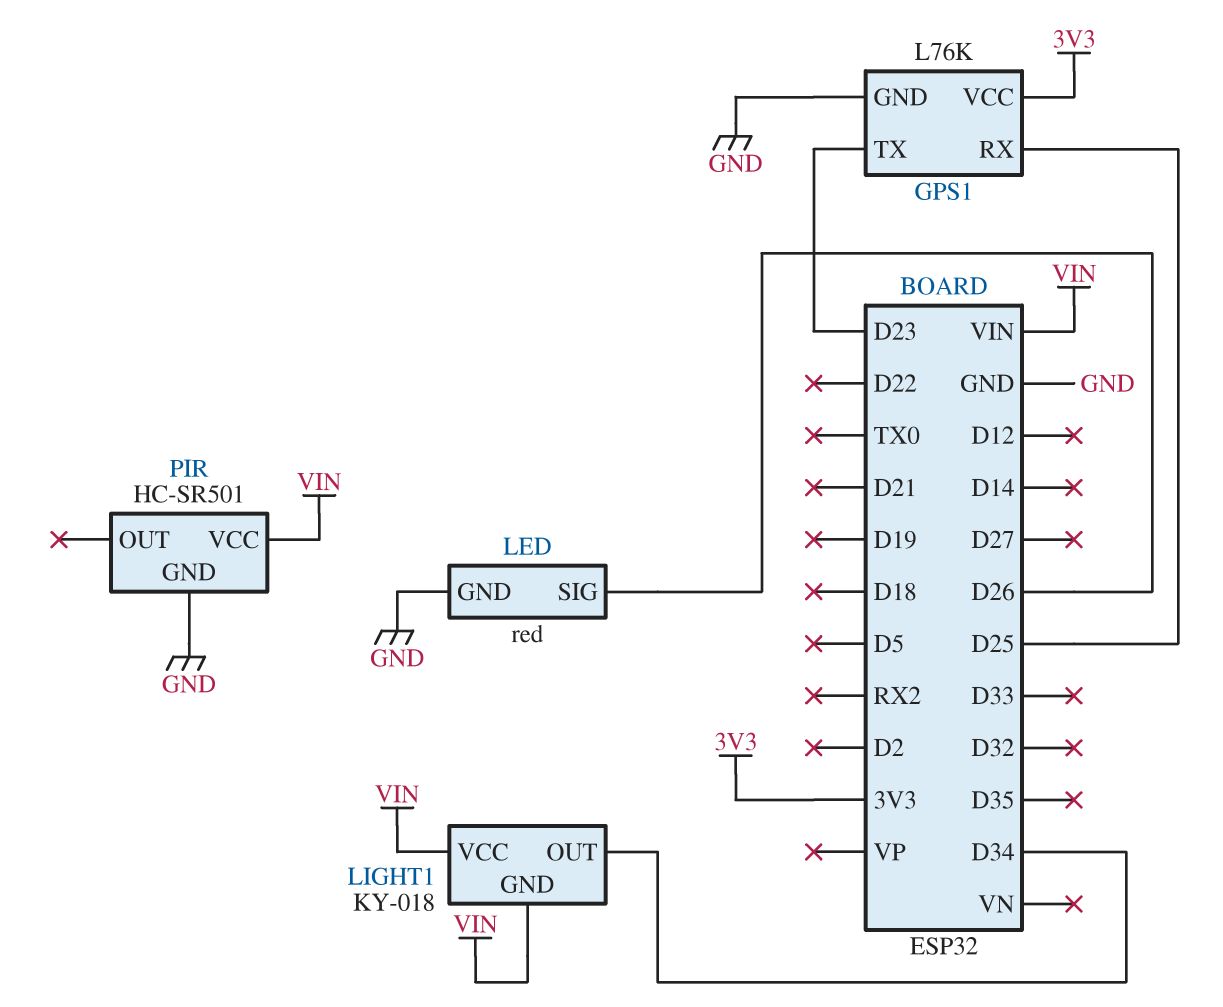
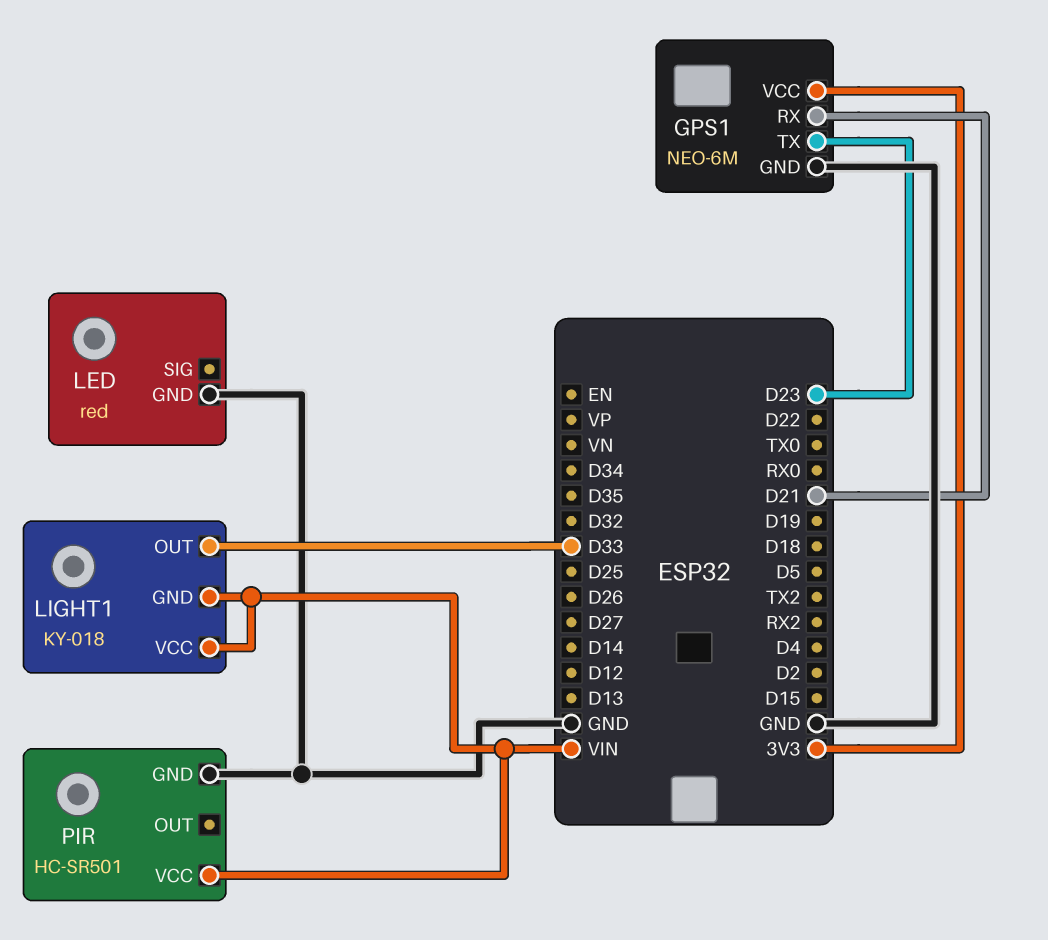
GPS1: L76K -> NEO-6M
GPS1 pin RX: D25 -> D21
LED pin SIG: D26 -> none
LIGHT1 pin OUT: D34 -> D33

